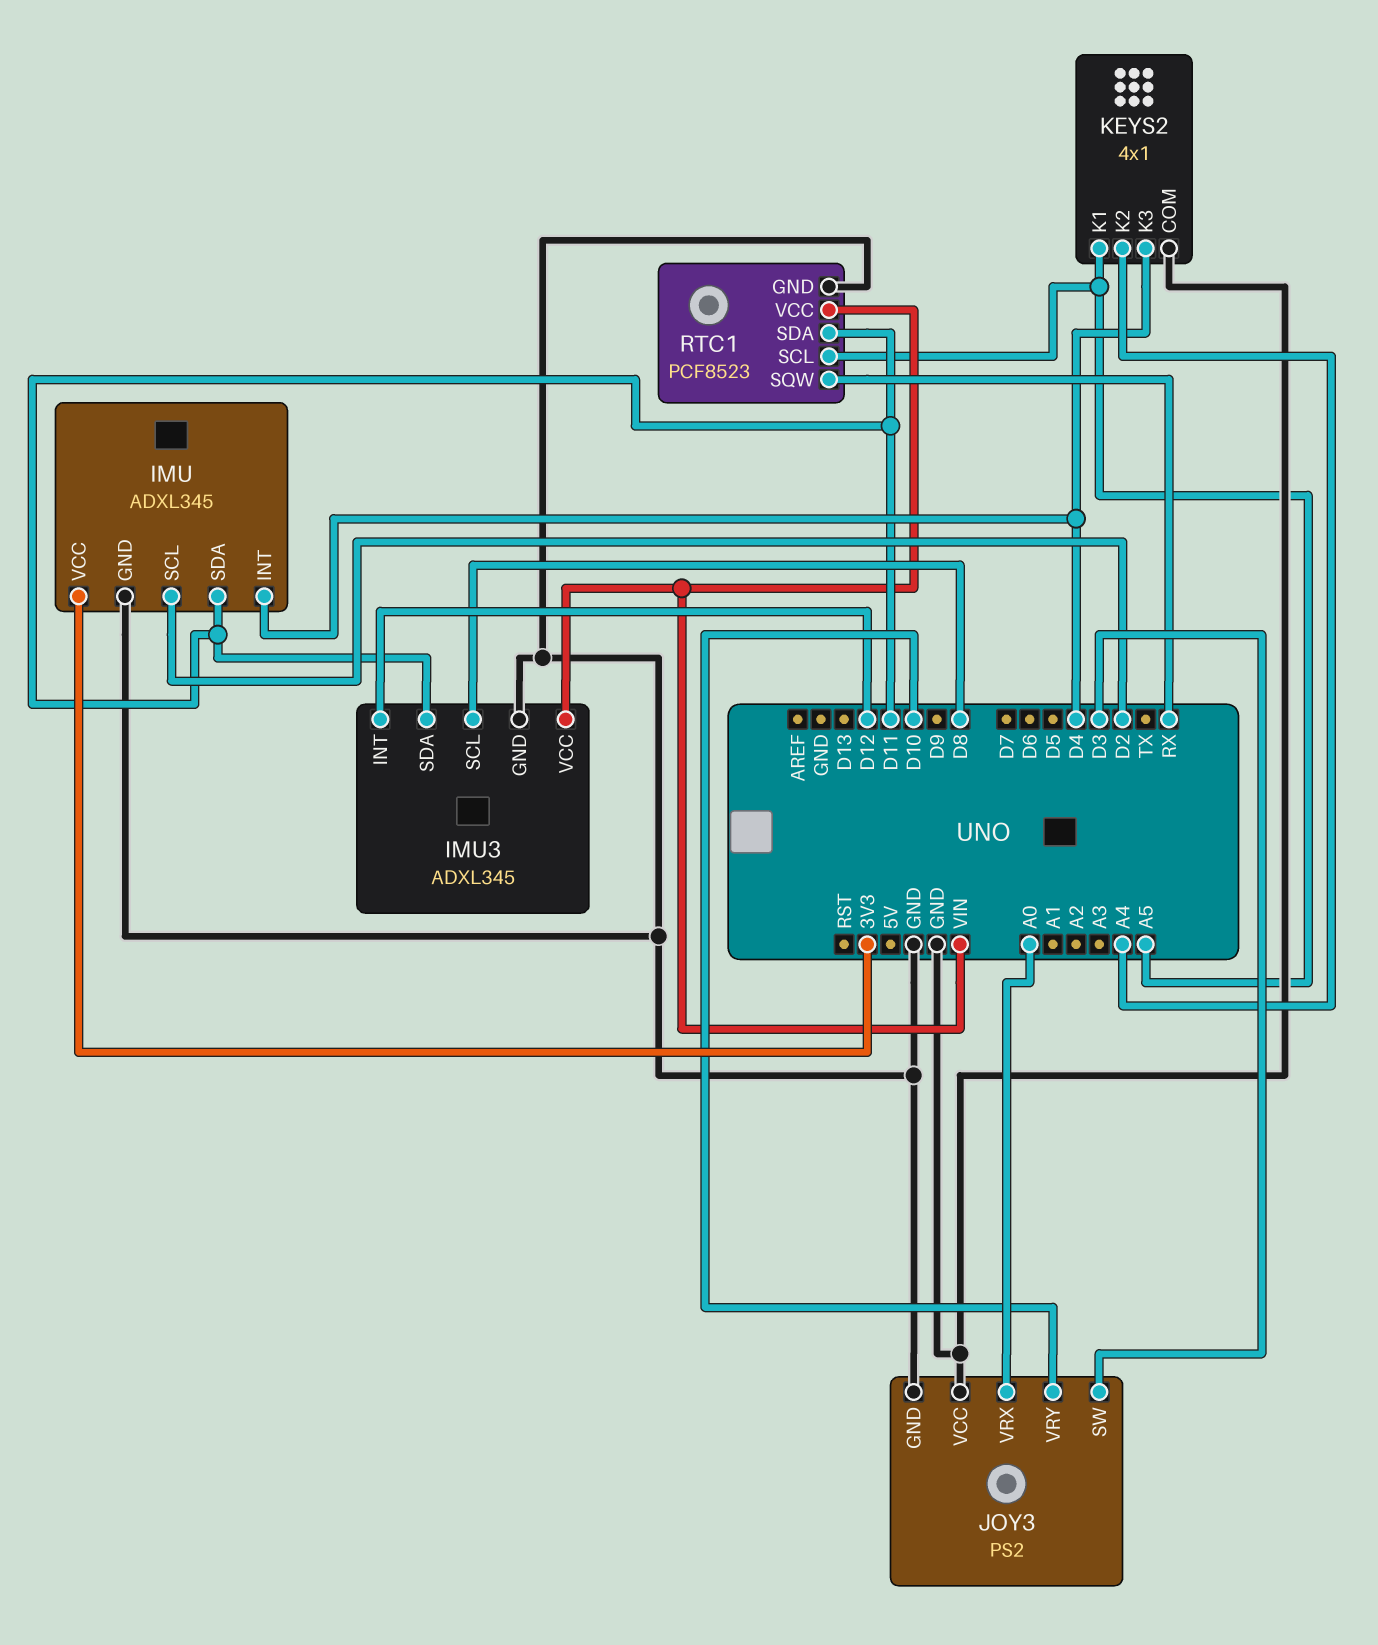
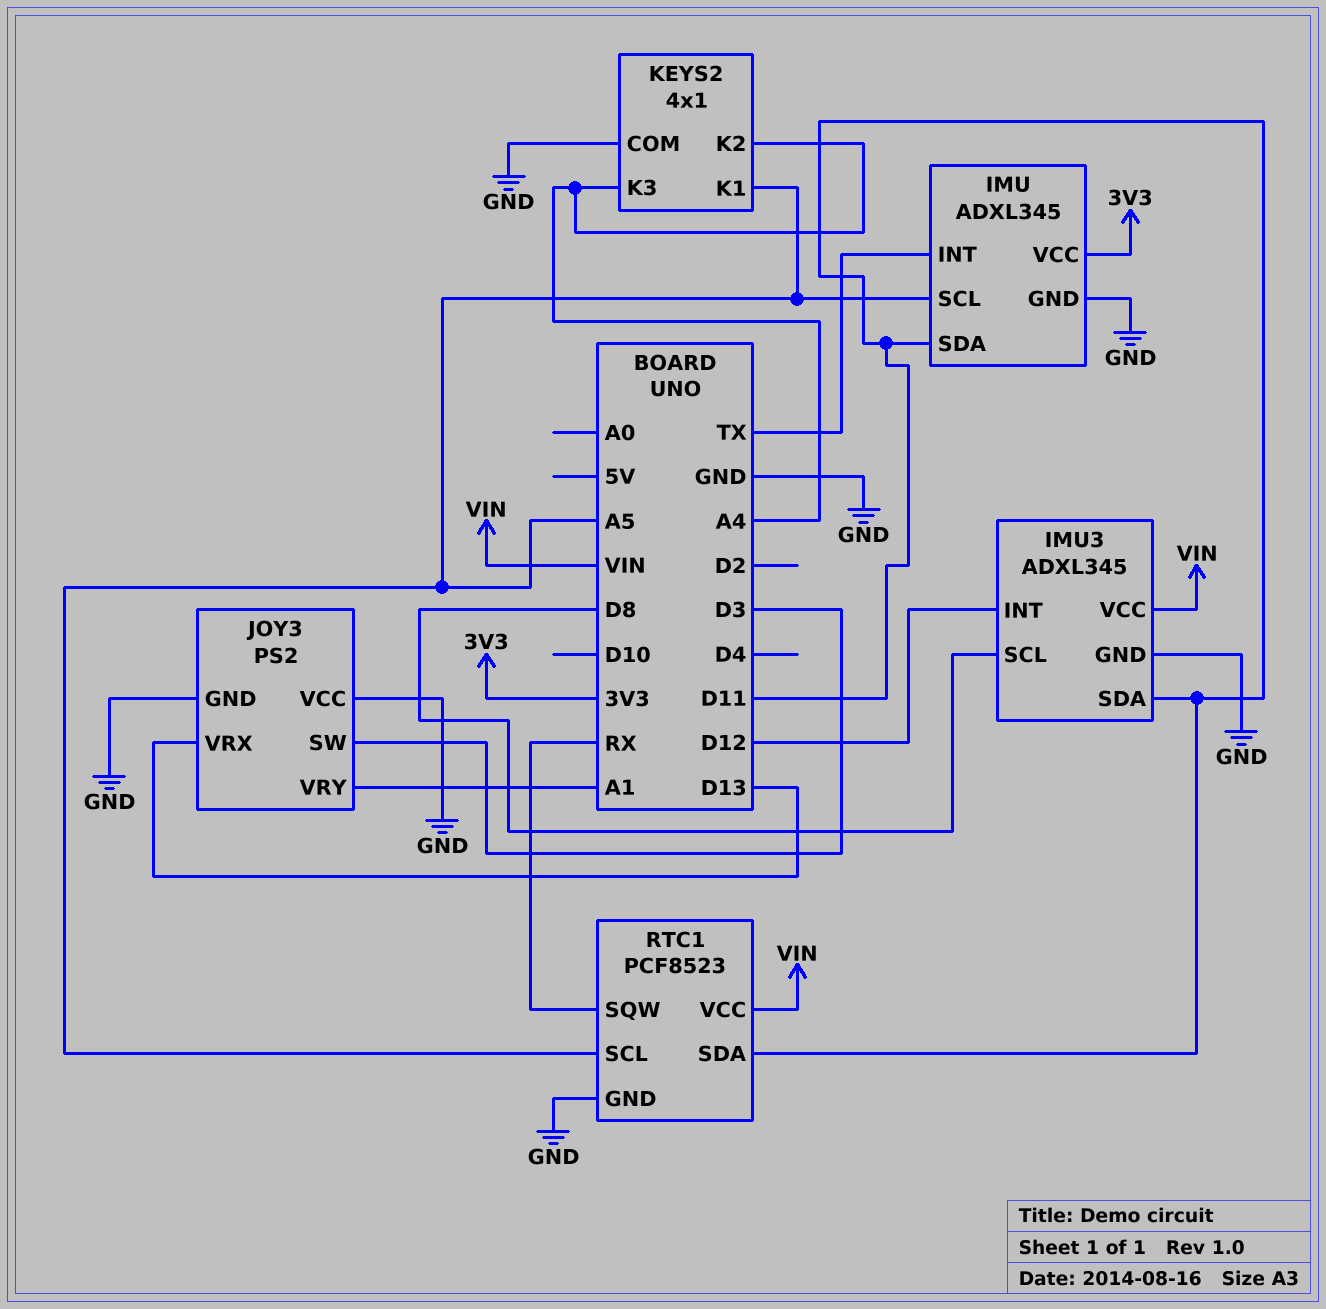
IMU pin INT: D4 -> TX
IMU pin SCL: D2 -> A5
JOY3 pin VRX: A0 -> D13
JOY3 pin VRY: D10 -> A1
KEYS2 pin K3: D4 -> A4

